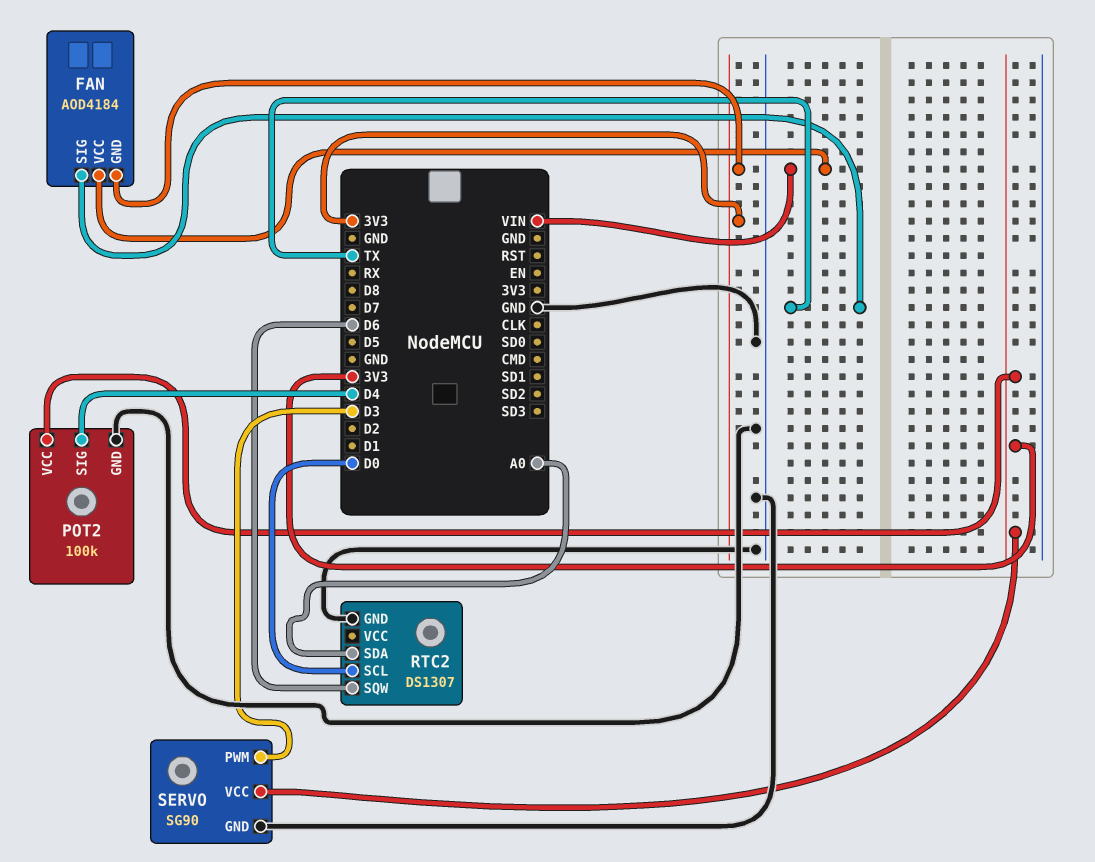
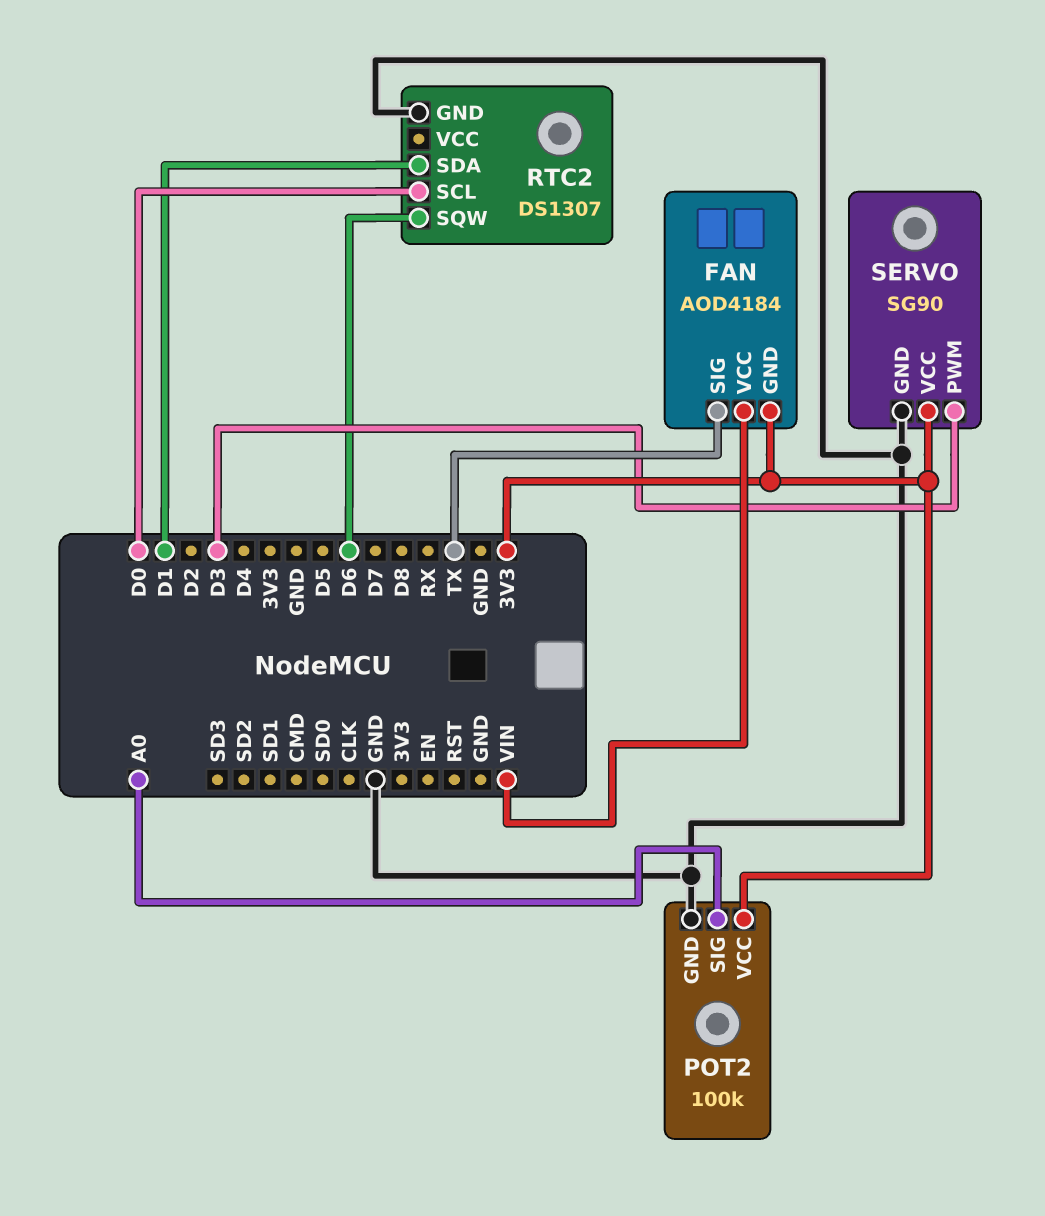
POT2 pin SIG: D4 -> A0
RTC2 pin SDA: A0 -> D1

